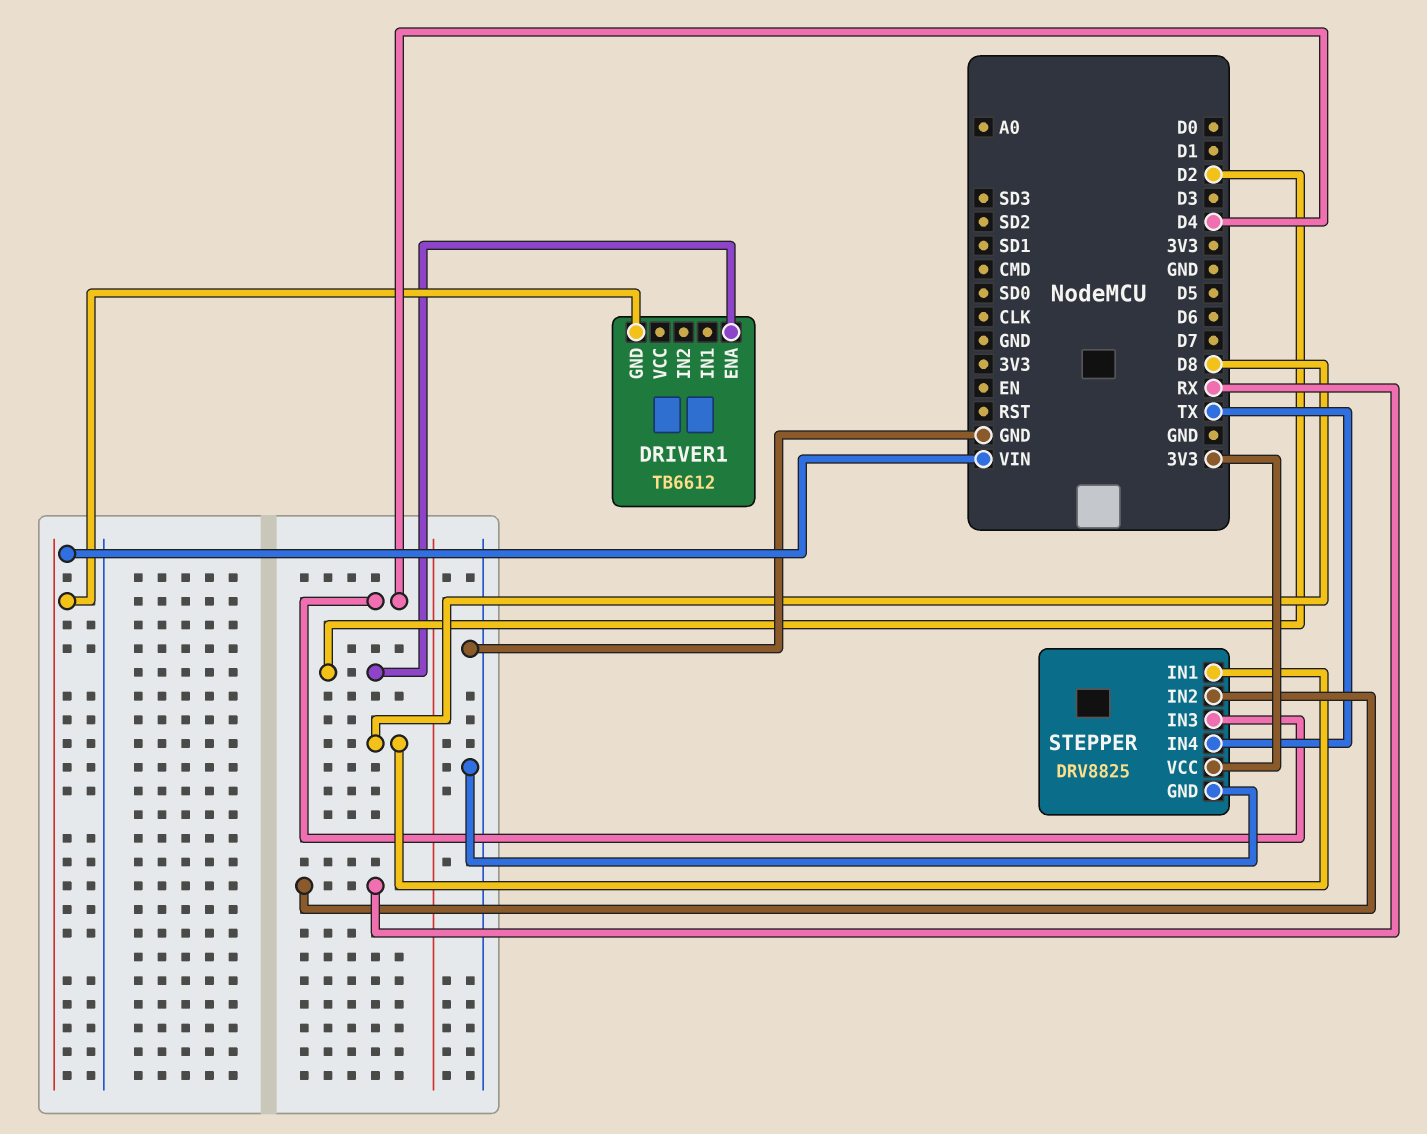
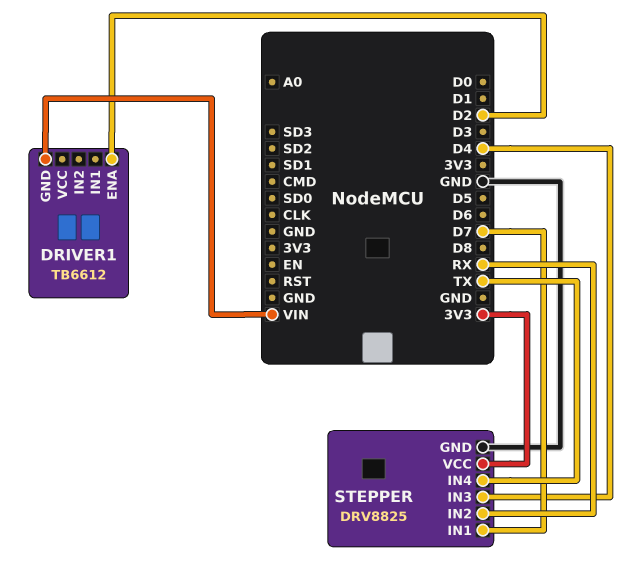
STEPPER pin IN1: D8 -> D7

